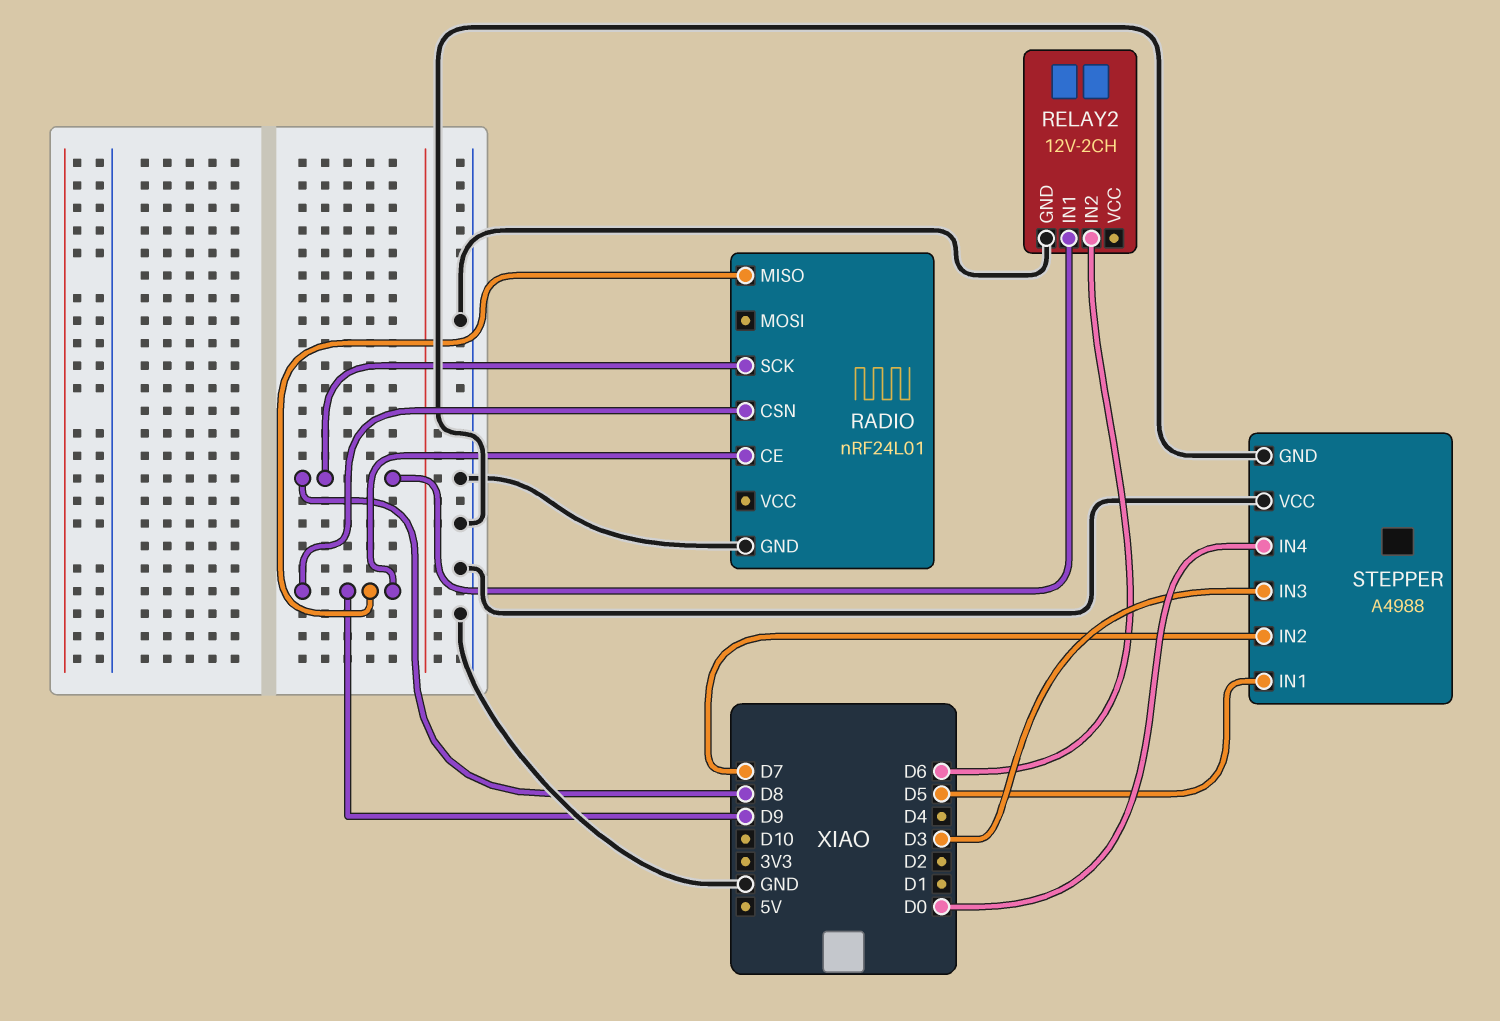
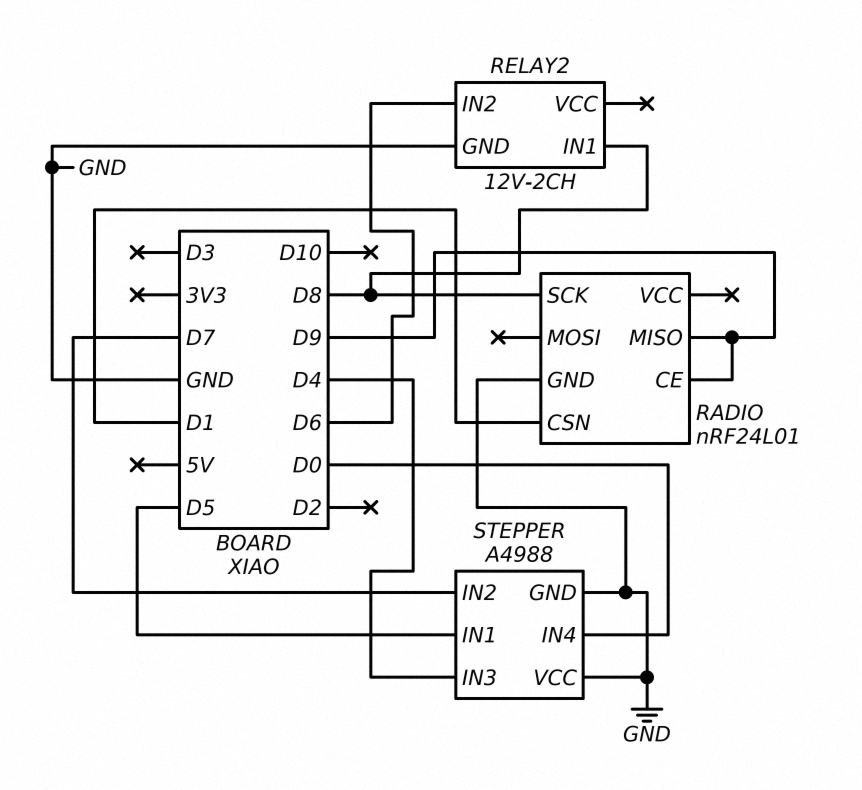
RADIO pin CSN: D9 -> D1
STEPPER pin IN3: D3 -> D4

